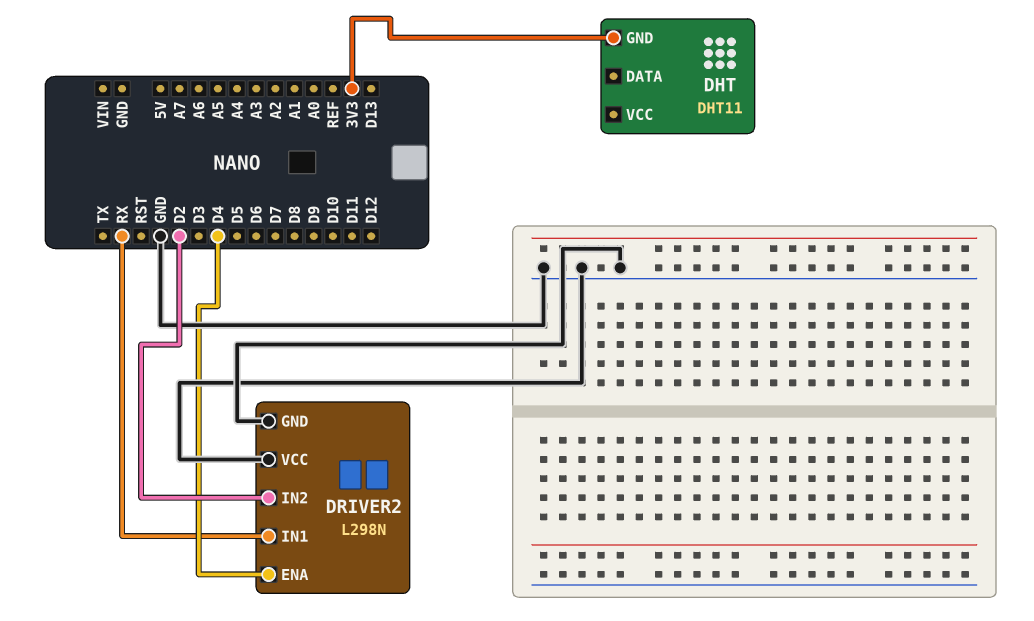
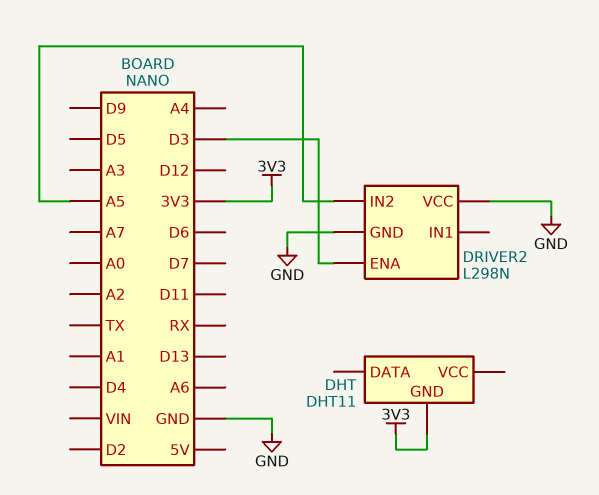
DRIVER2 pin ENA: D4 -> D3
DRIVER2 pin IN1: RX -> none
DRIVER2 pin IN2: D2 -> A5

